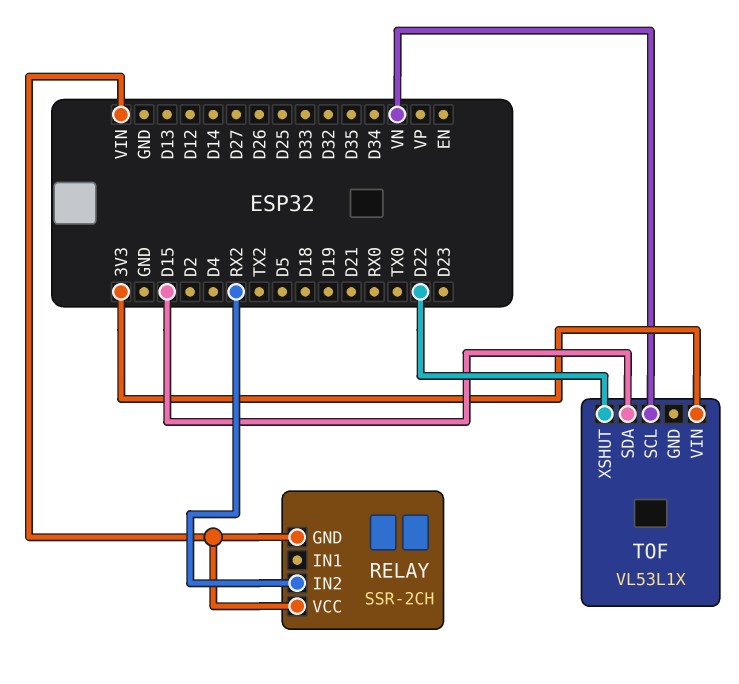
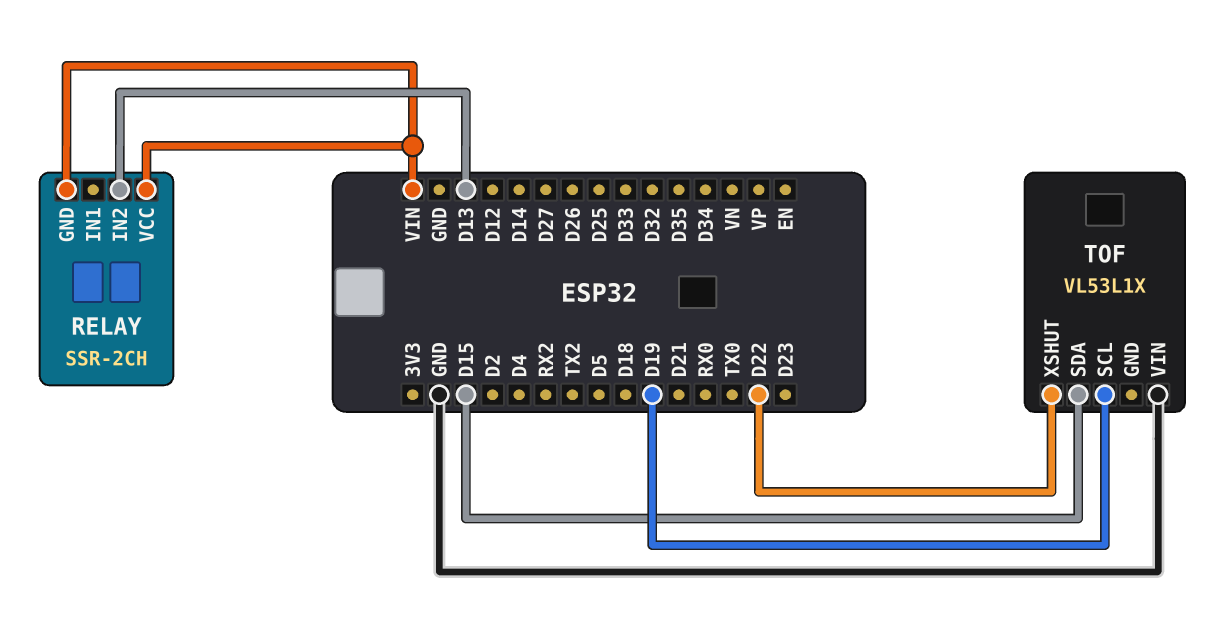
RELAY pin IN2: RX2 -> D13
TOF pin SCL: VN -> D19
TOF pin VIN: 3V3 -> GND

